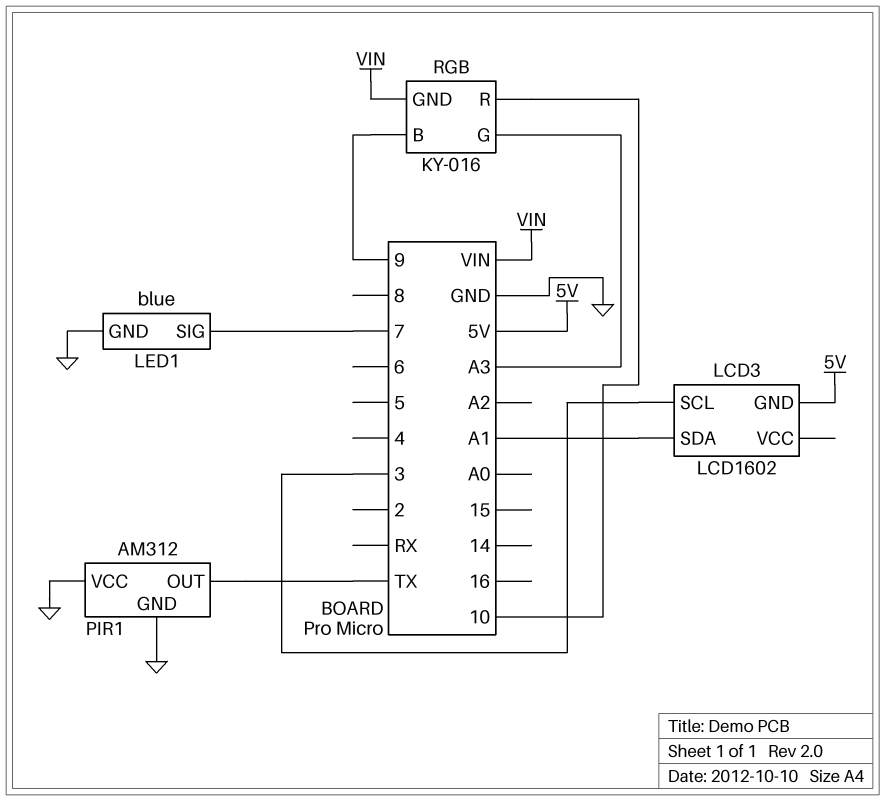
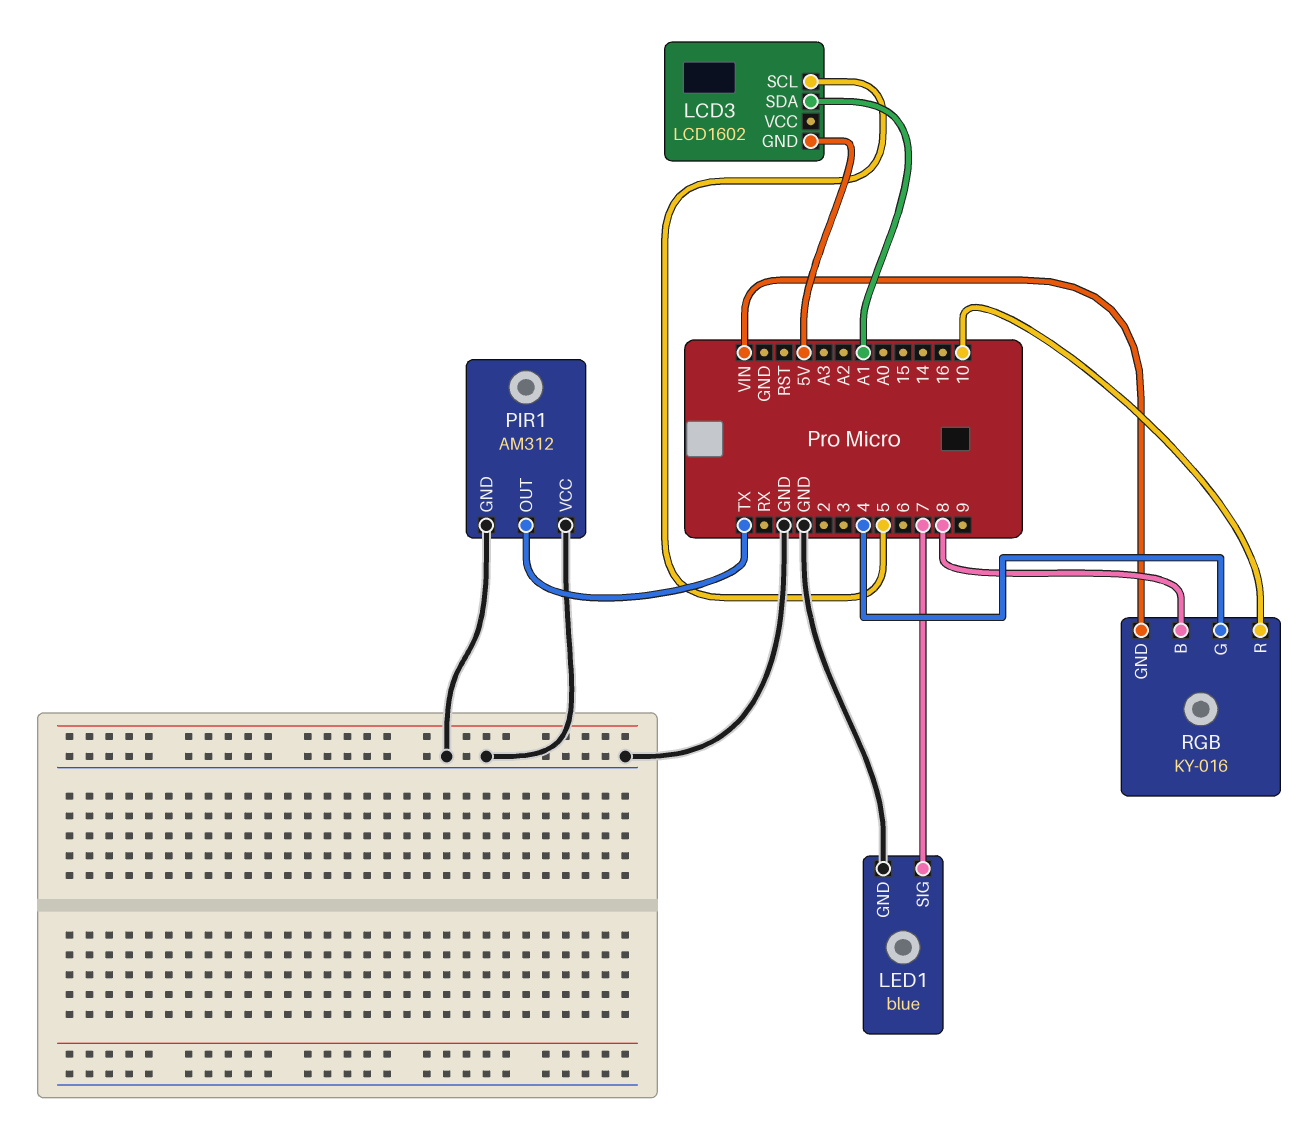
LCD3 pin SCL: 3 -> 5
RGB pin B: 9 -> 8
RGB pin G: A3 -> 4

